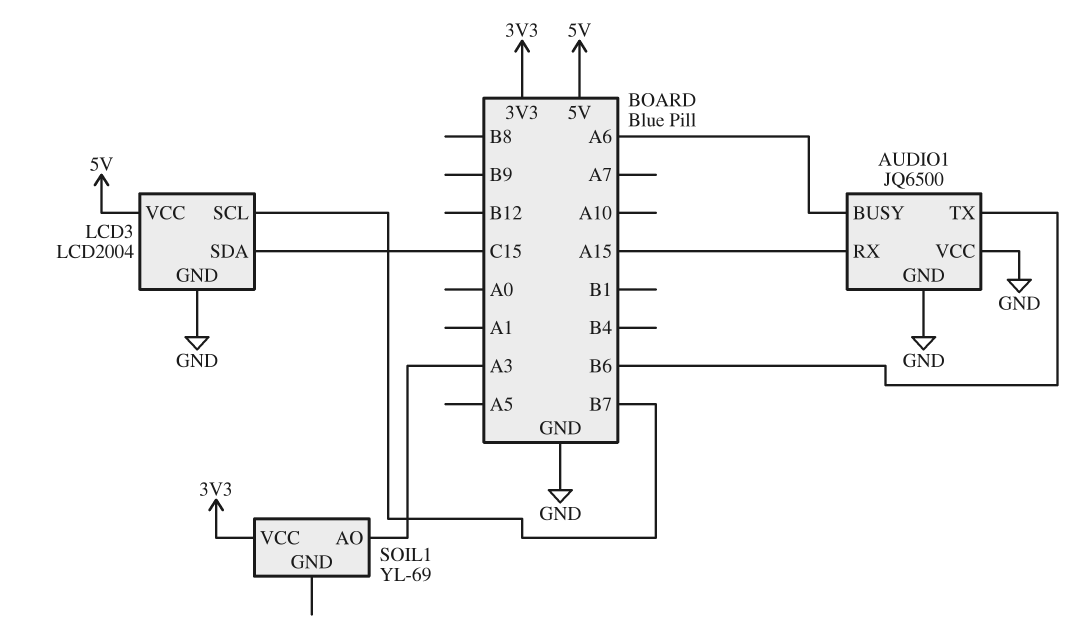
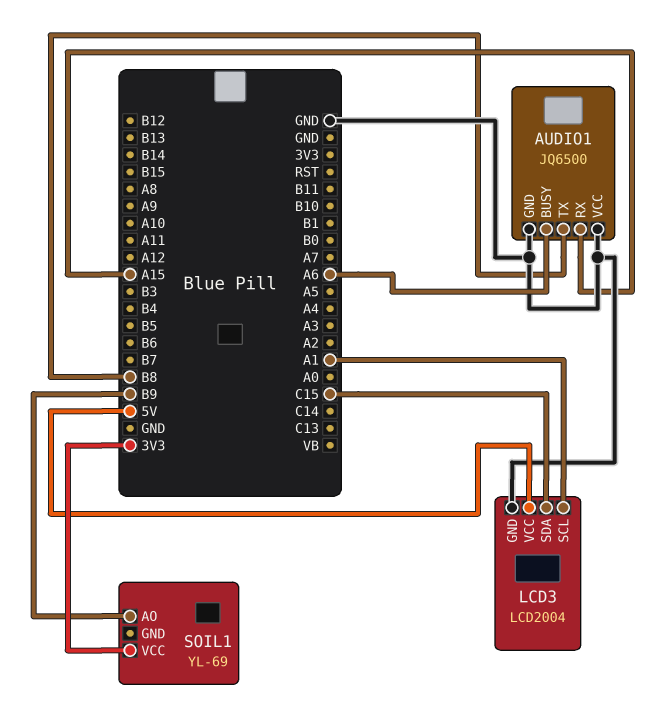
AUDIO1 pin TX: B6 -> B8
LCD3 pin SCL: B7 -> A1
SOIL1 pin AO: A3 -> B9

